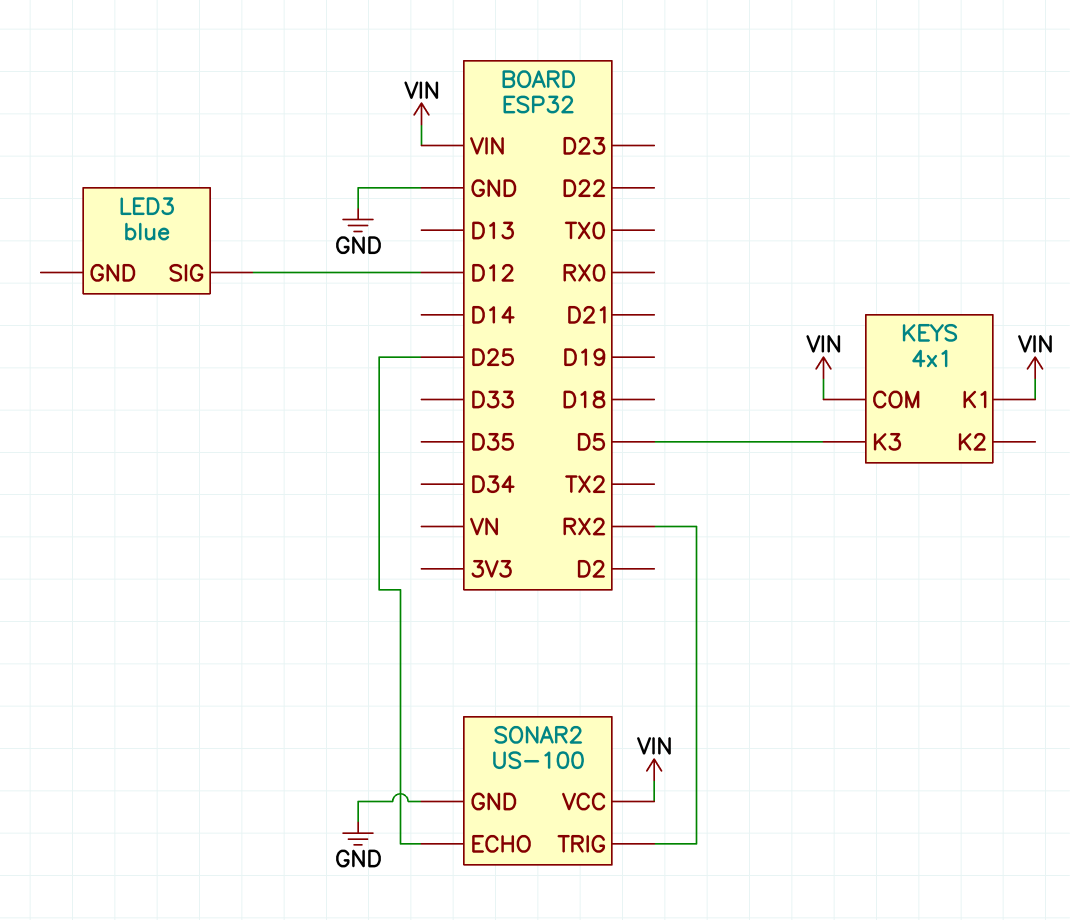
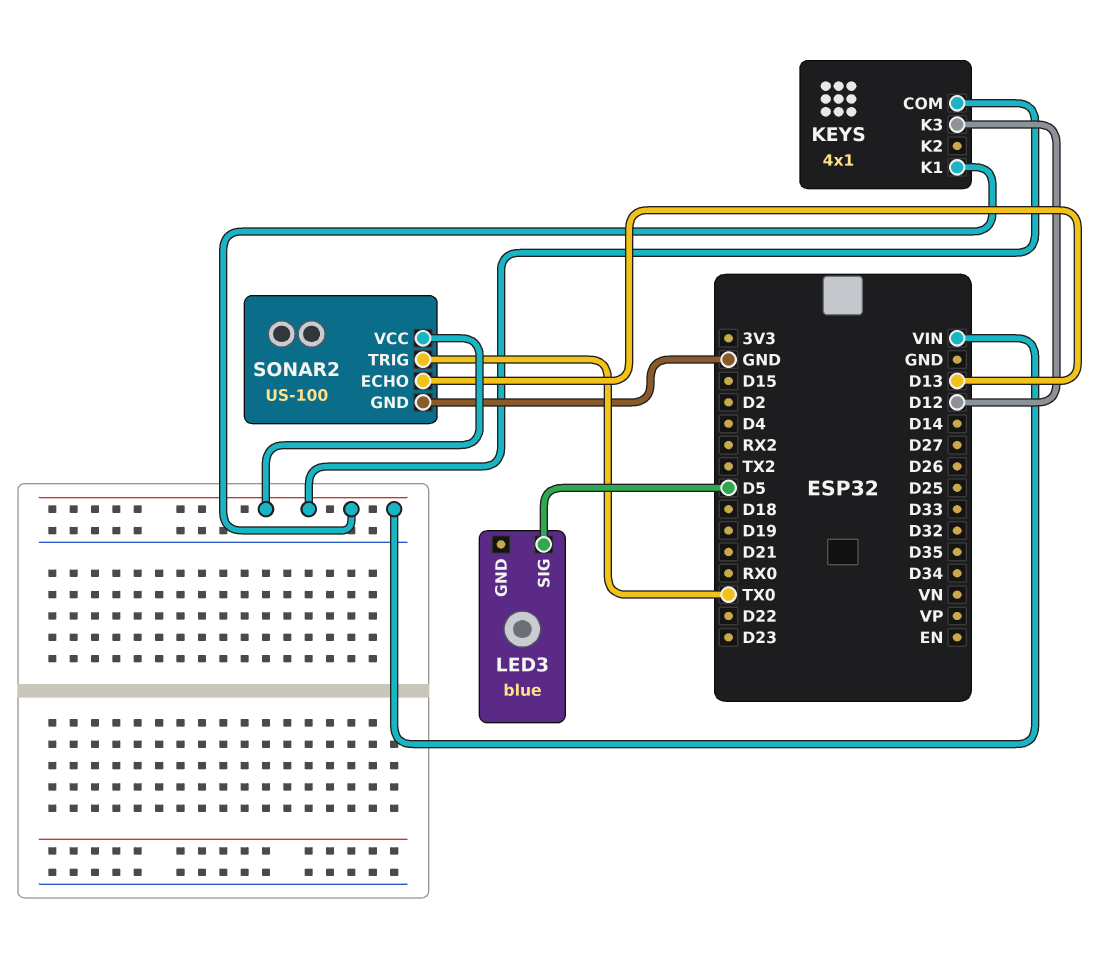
KEYS pin K3: D5 -> D12
LED3 pin SIG: D12 -> D5
SONAR2 pin ECHO: D25 -> D13
SONAR2 pin TRIG: RX2 -> TX0

